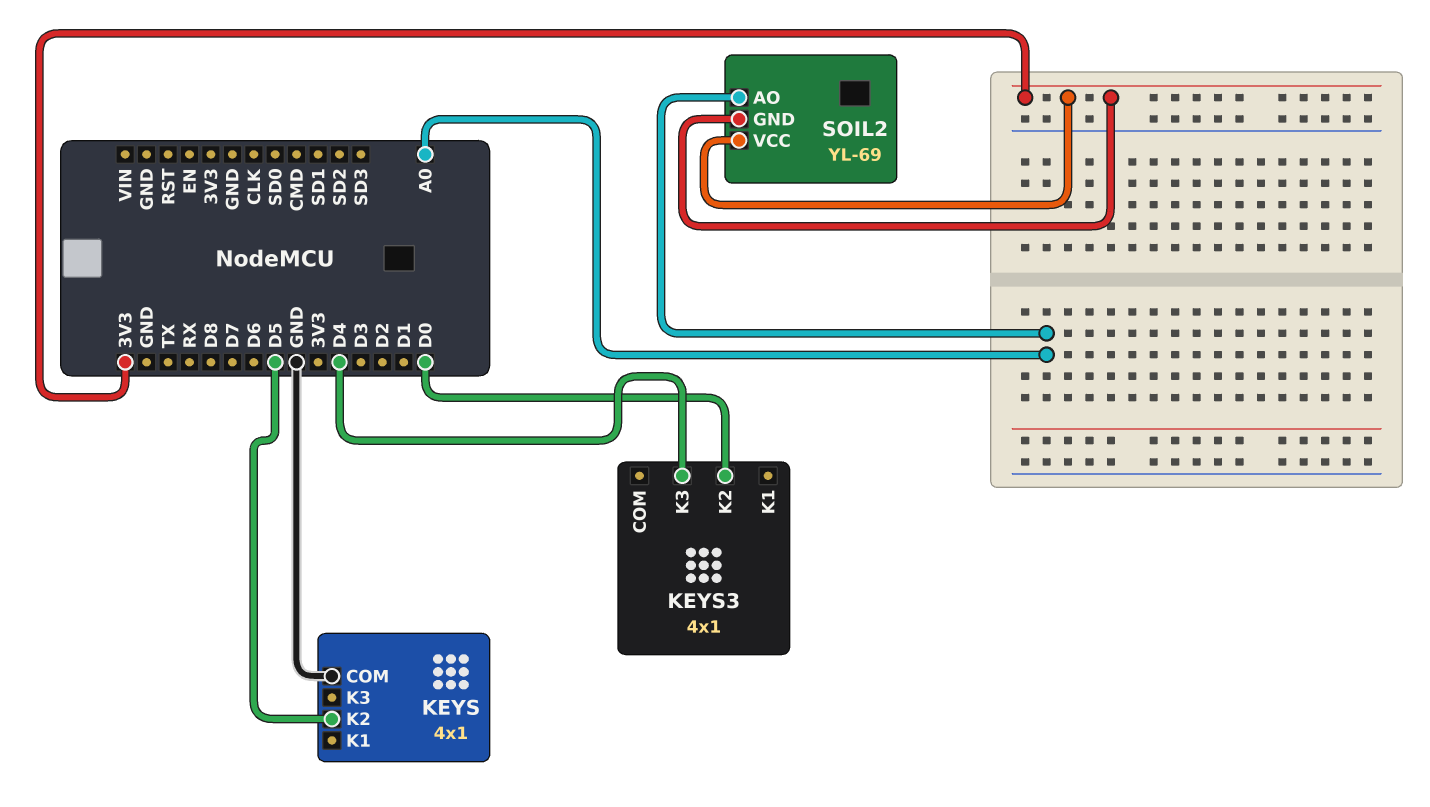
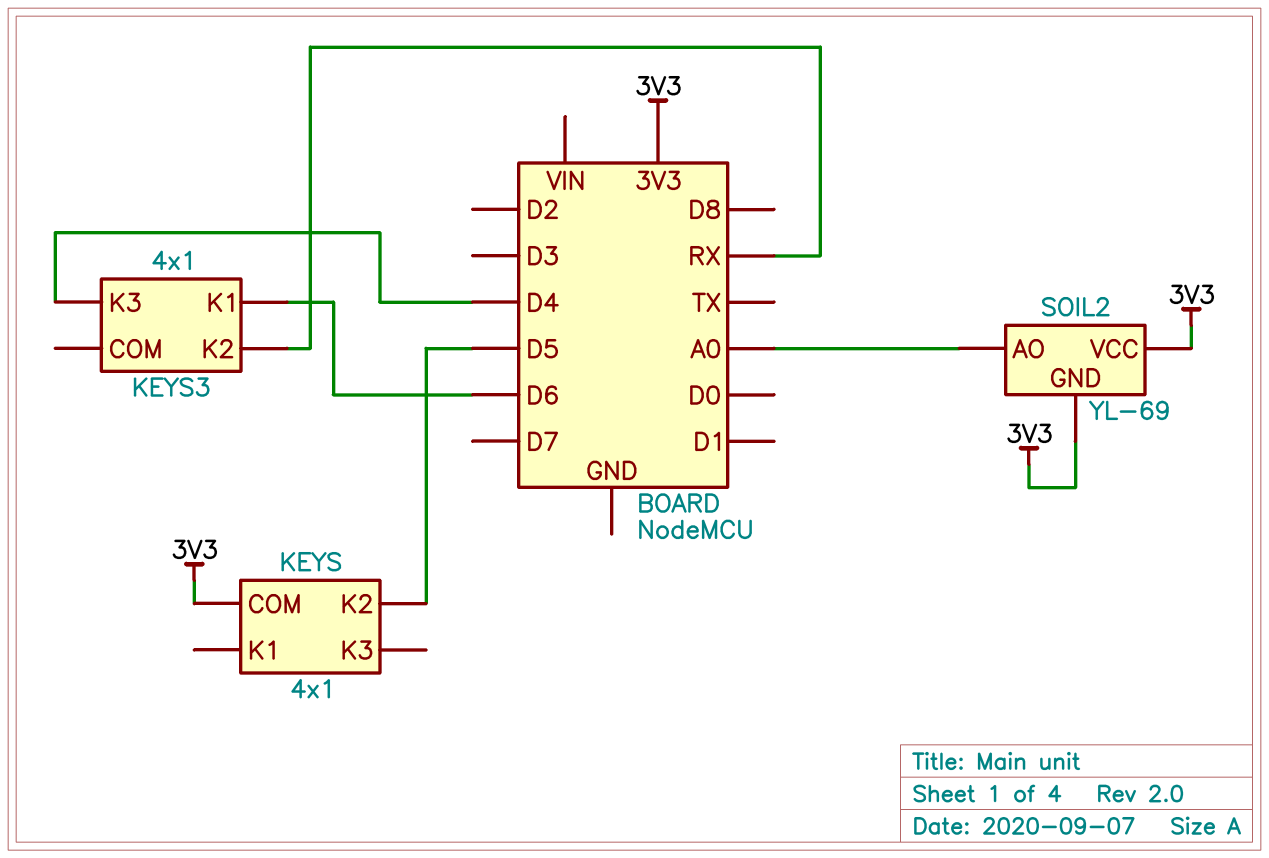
KEYS pin COM: GND -> 3V3
KEYS3 pin K1: none -> D6
KEYS3 pin K2: D0 -> RX

